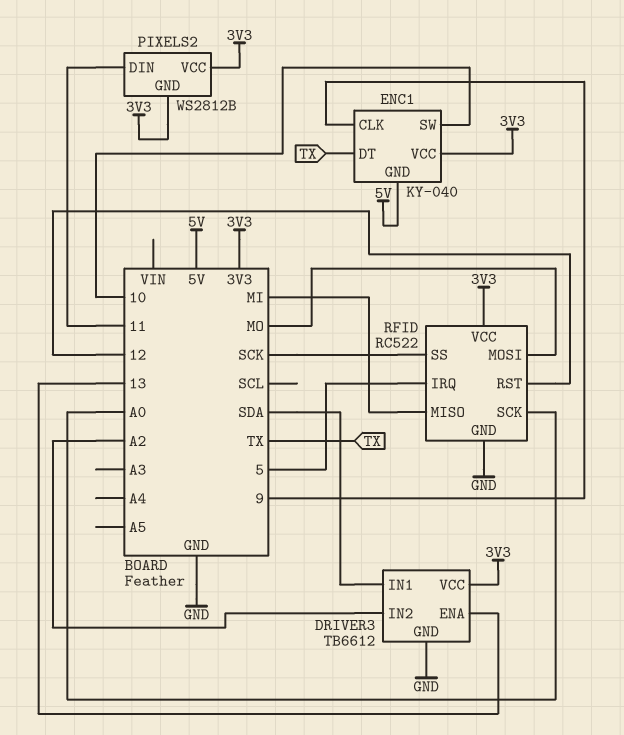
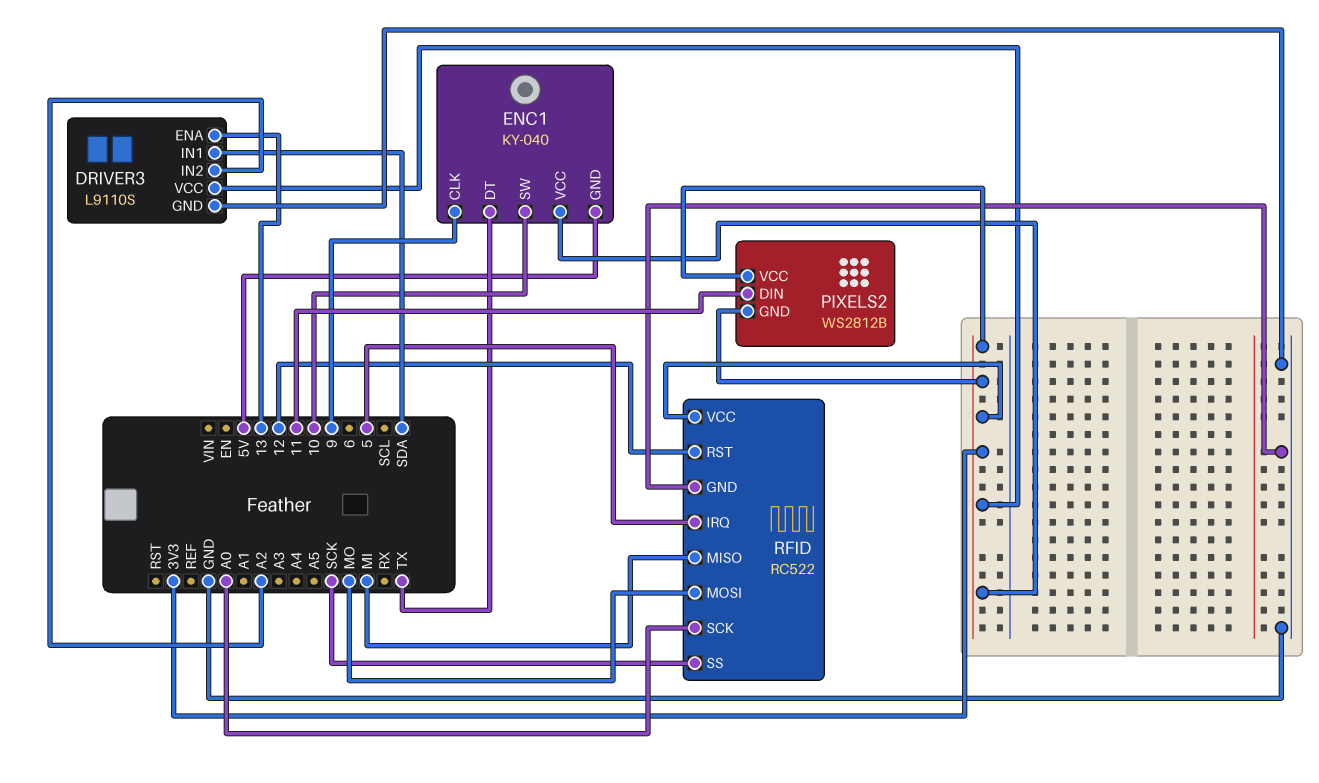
DRIVER3: TB6612 -> L9110S

